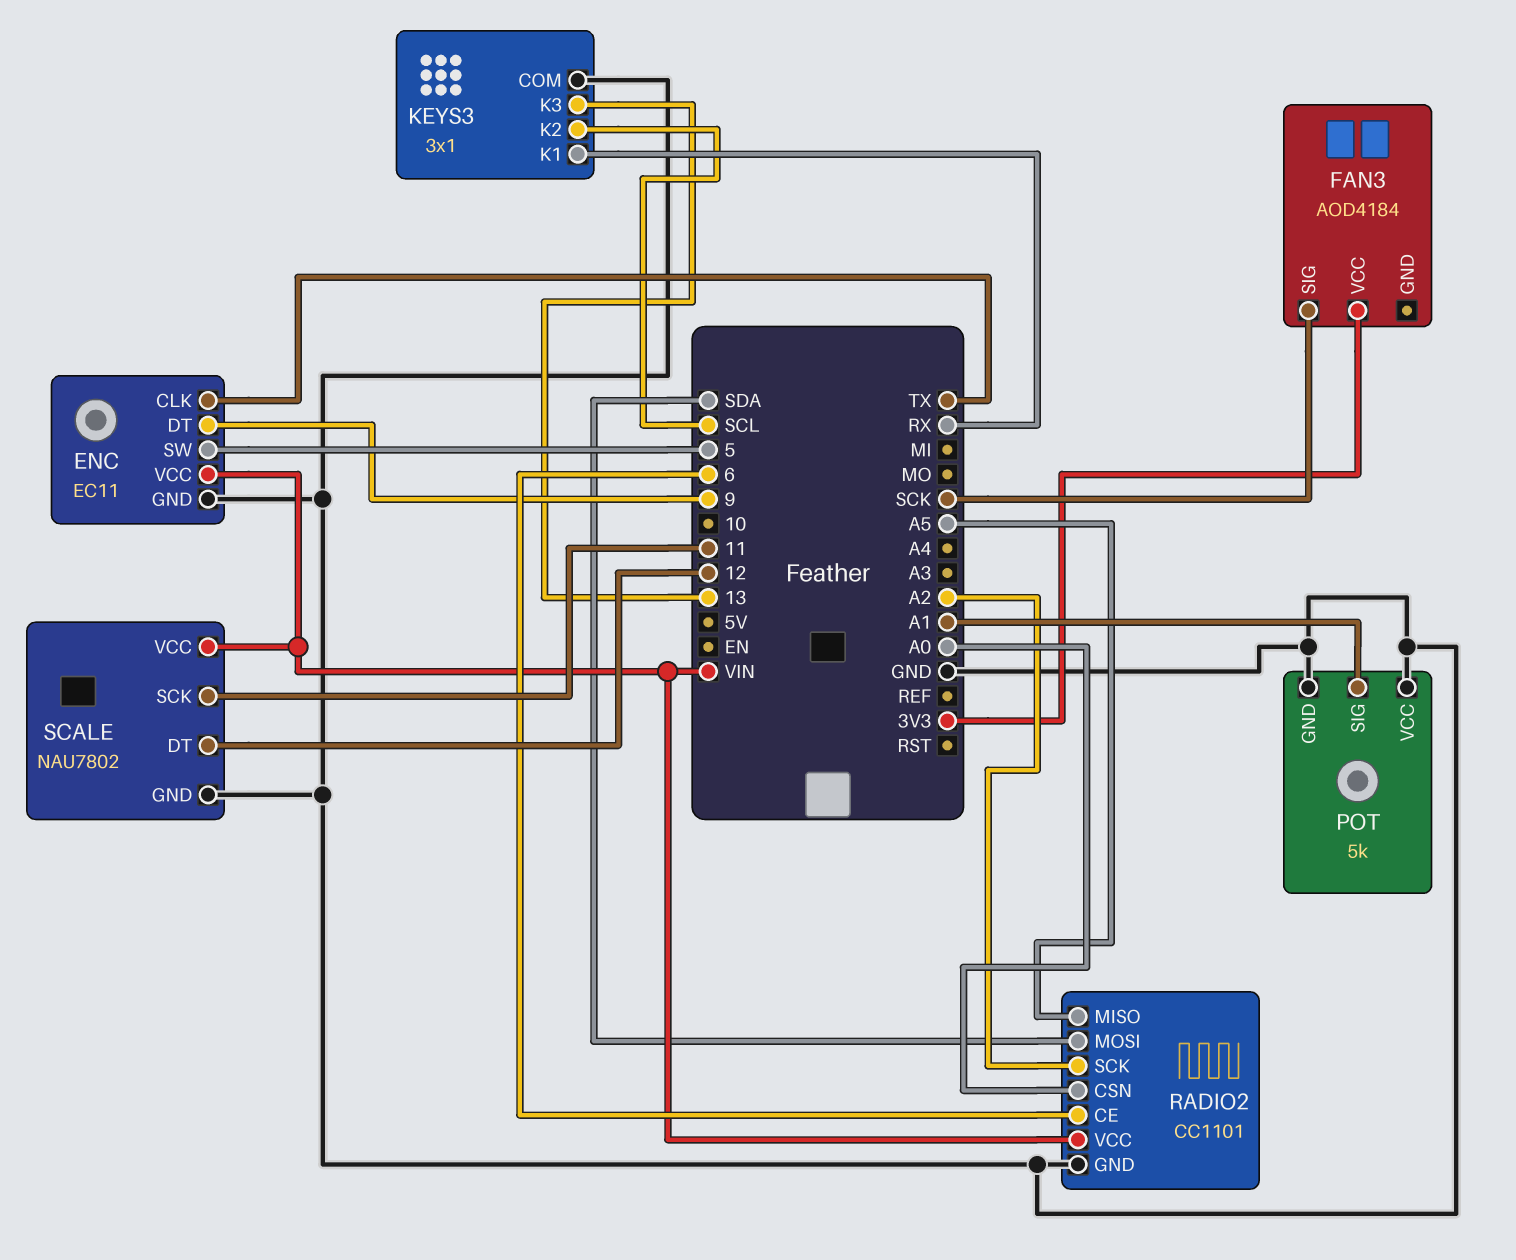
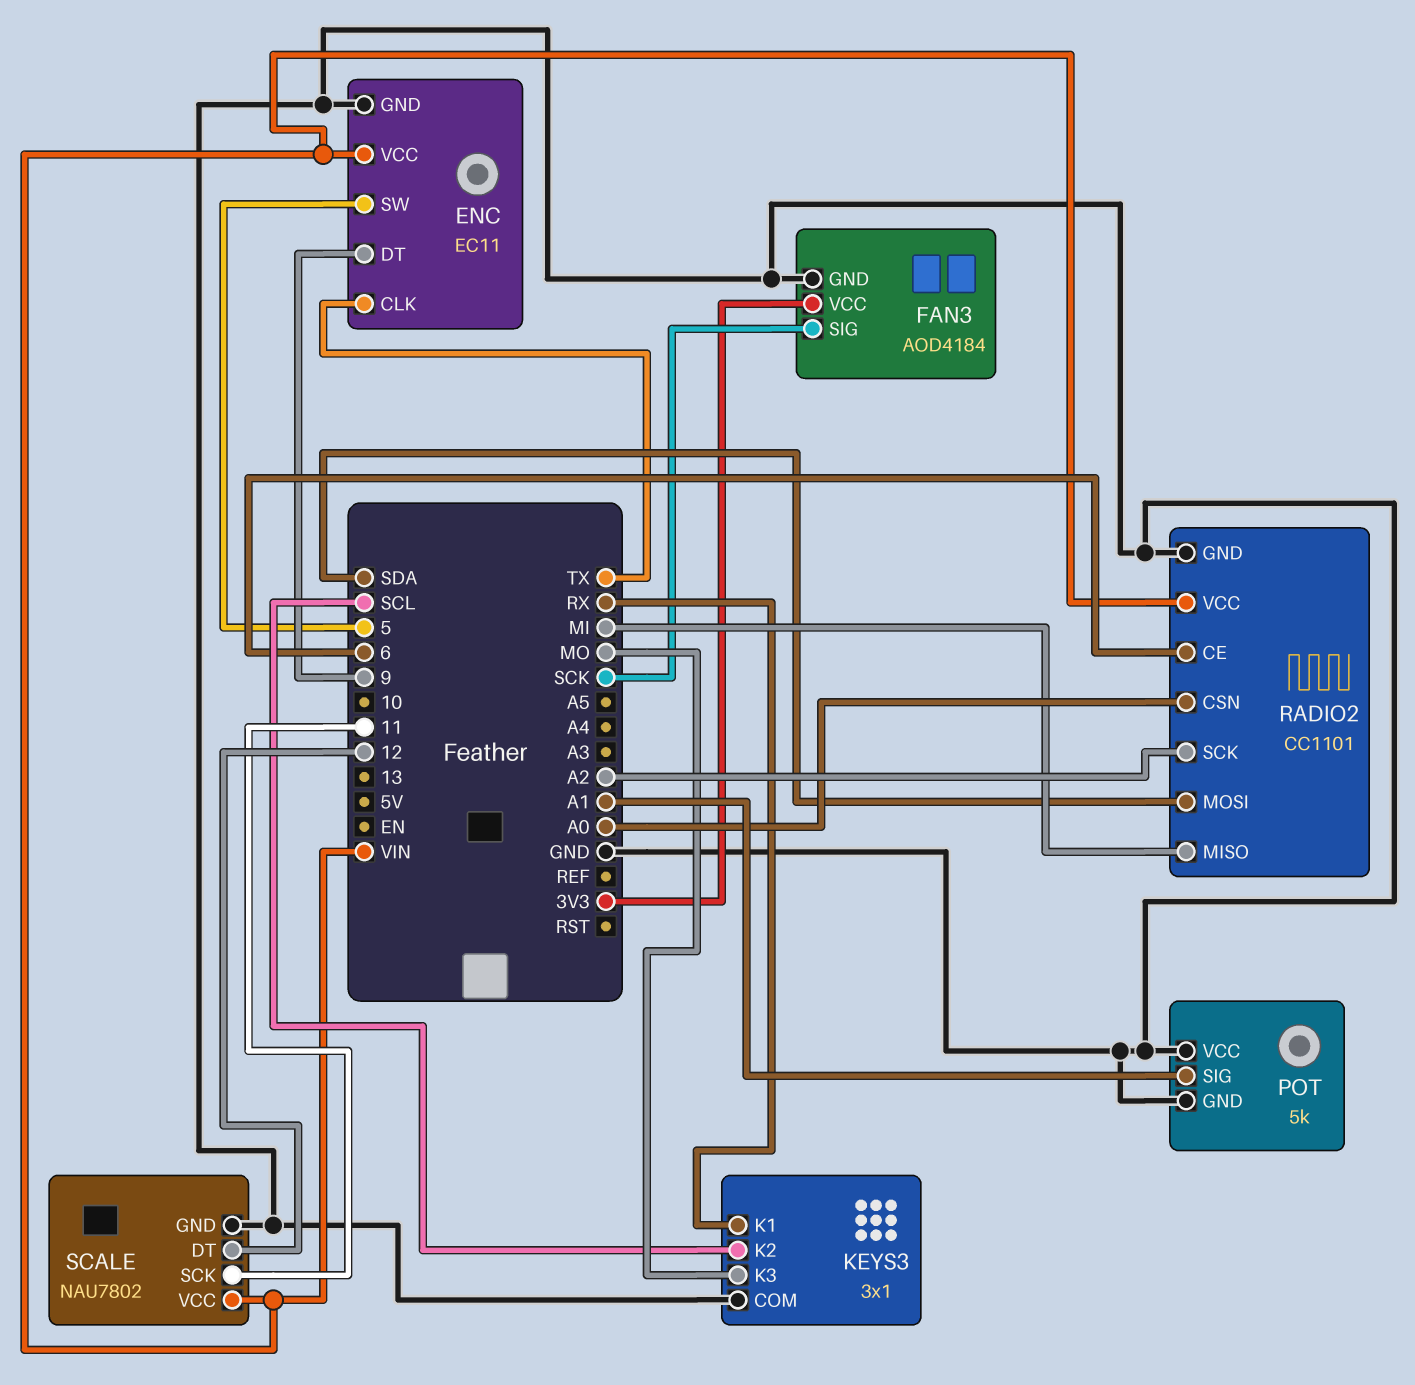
FAN3 pin GND: none -> GND
KEYS3 pin K3: 13 -> MO
RADIO2 pin MISO: A5 -> MI

